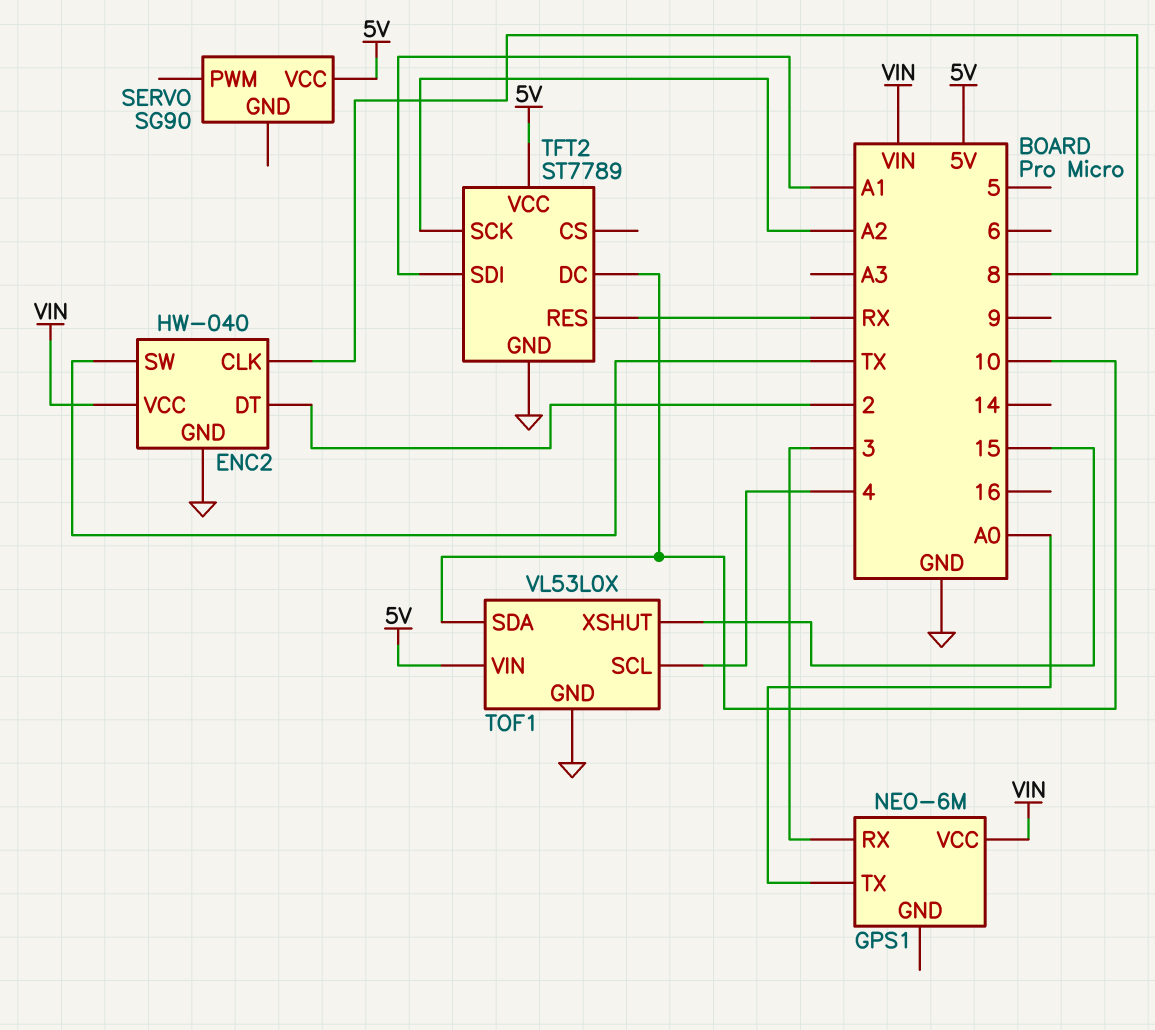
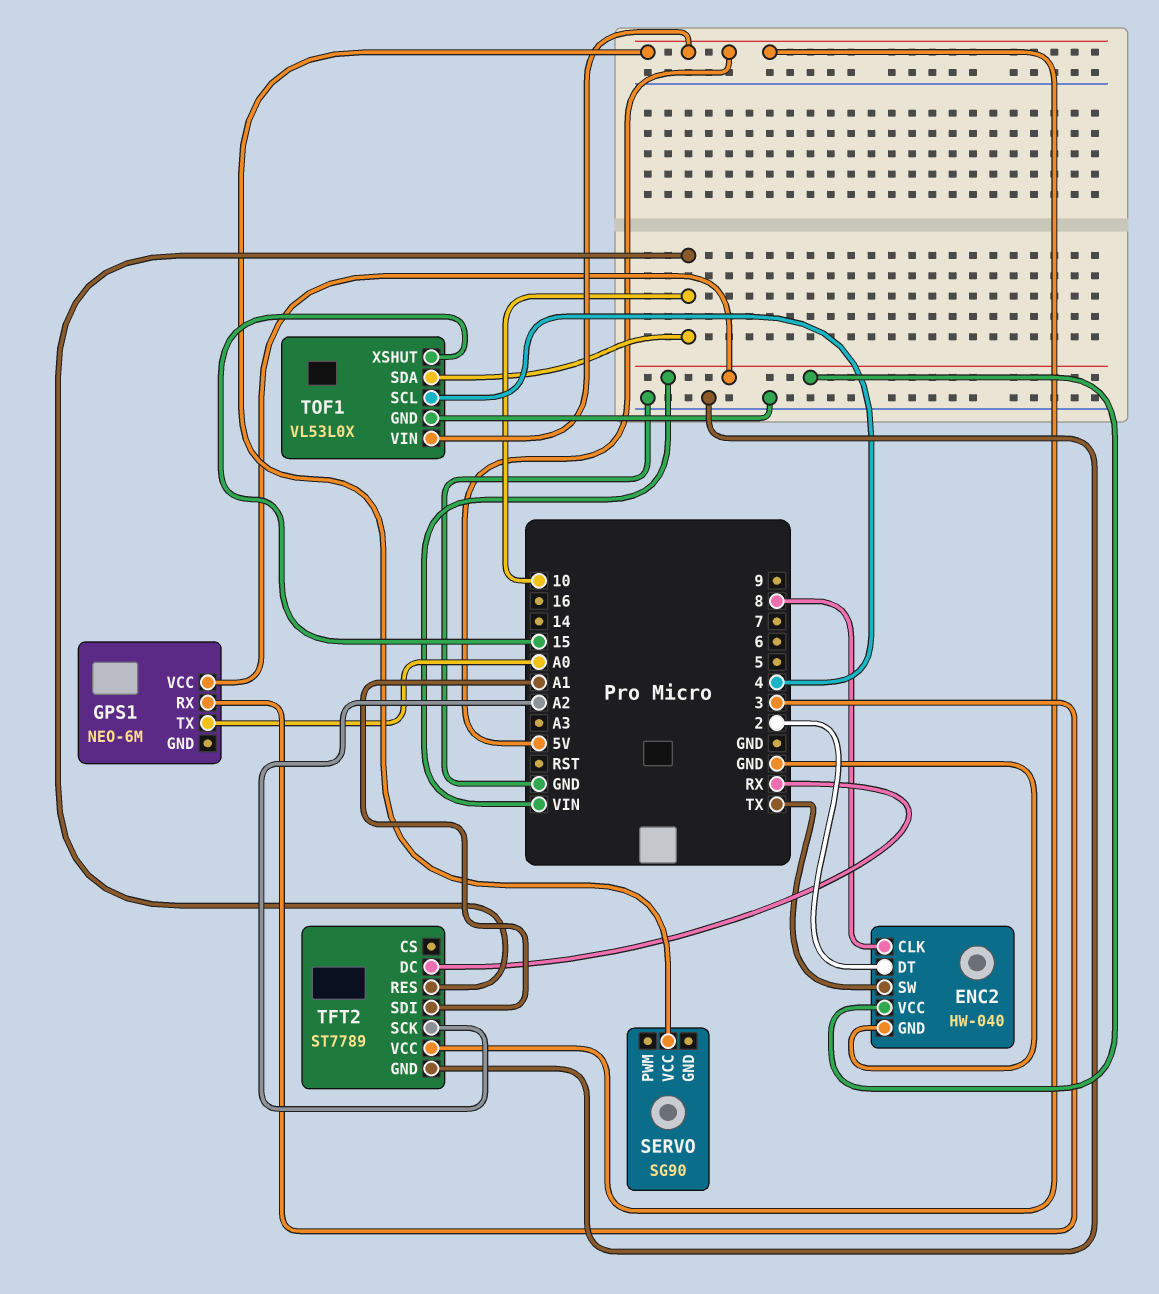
TFT2 pin DC: 10 -> RX
TFT2 pin RES: RX -> 10

